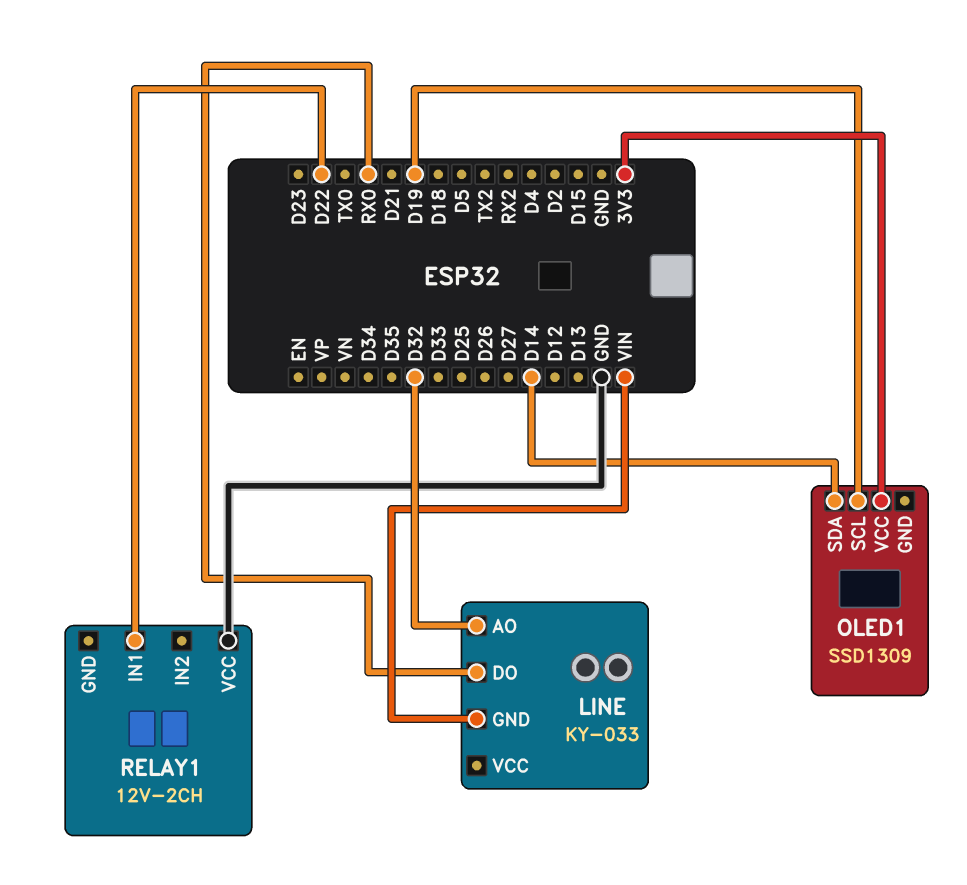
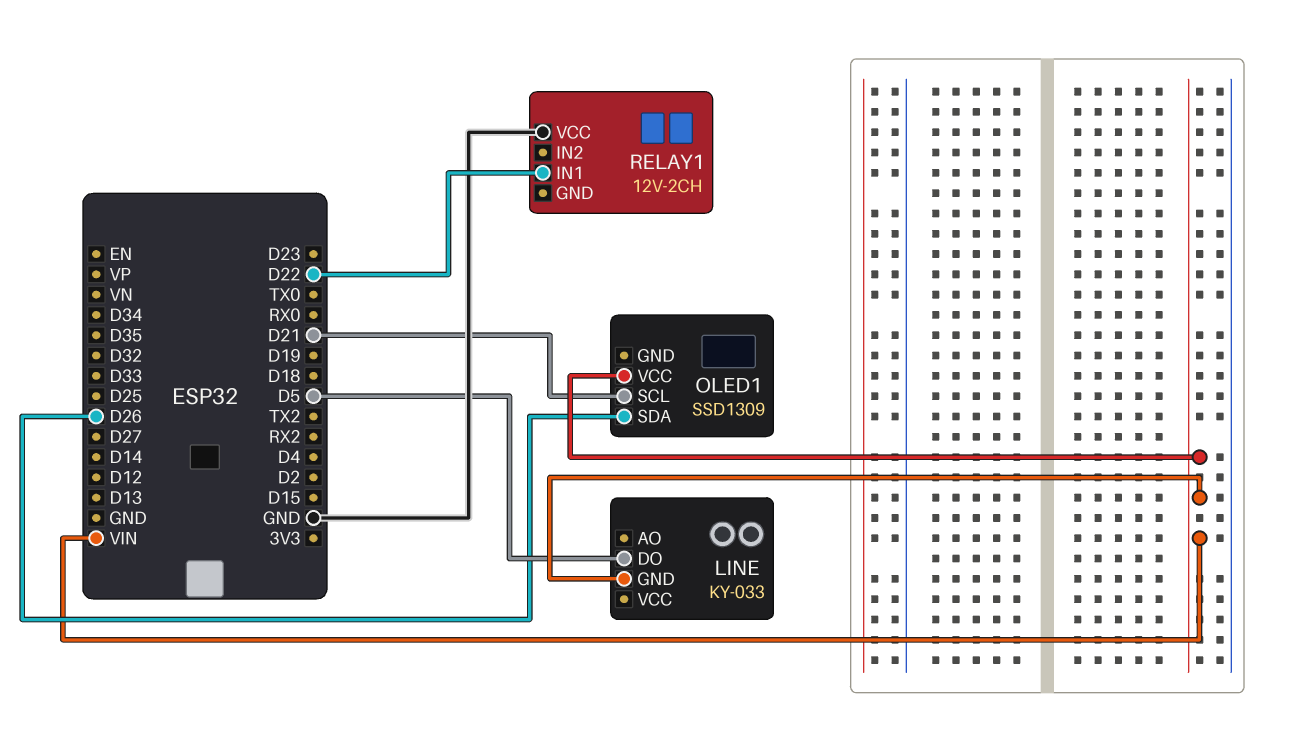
LINE pin AO: D32 -> none
LINE pin DO: RX0 -> D5
OLED1 pin SCL: D19 -> D21
OLED1 pin SDA: D14 -> D26
OLED1 pin VCC: 3V3 -> VIN

